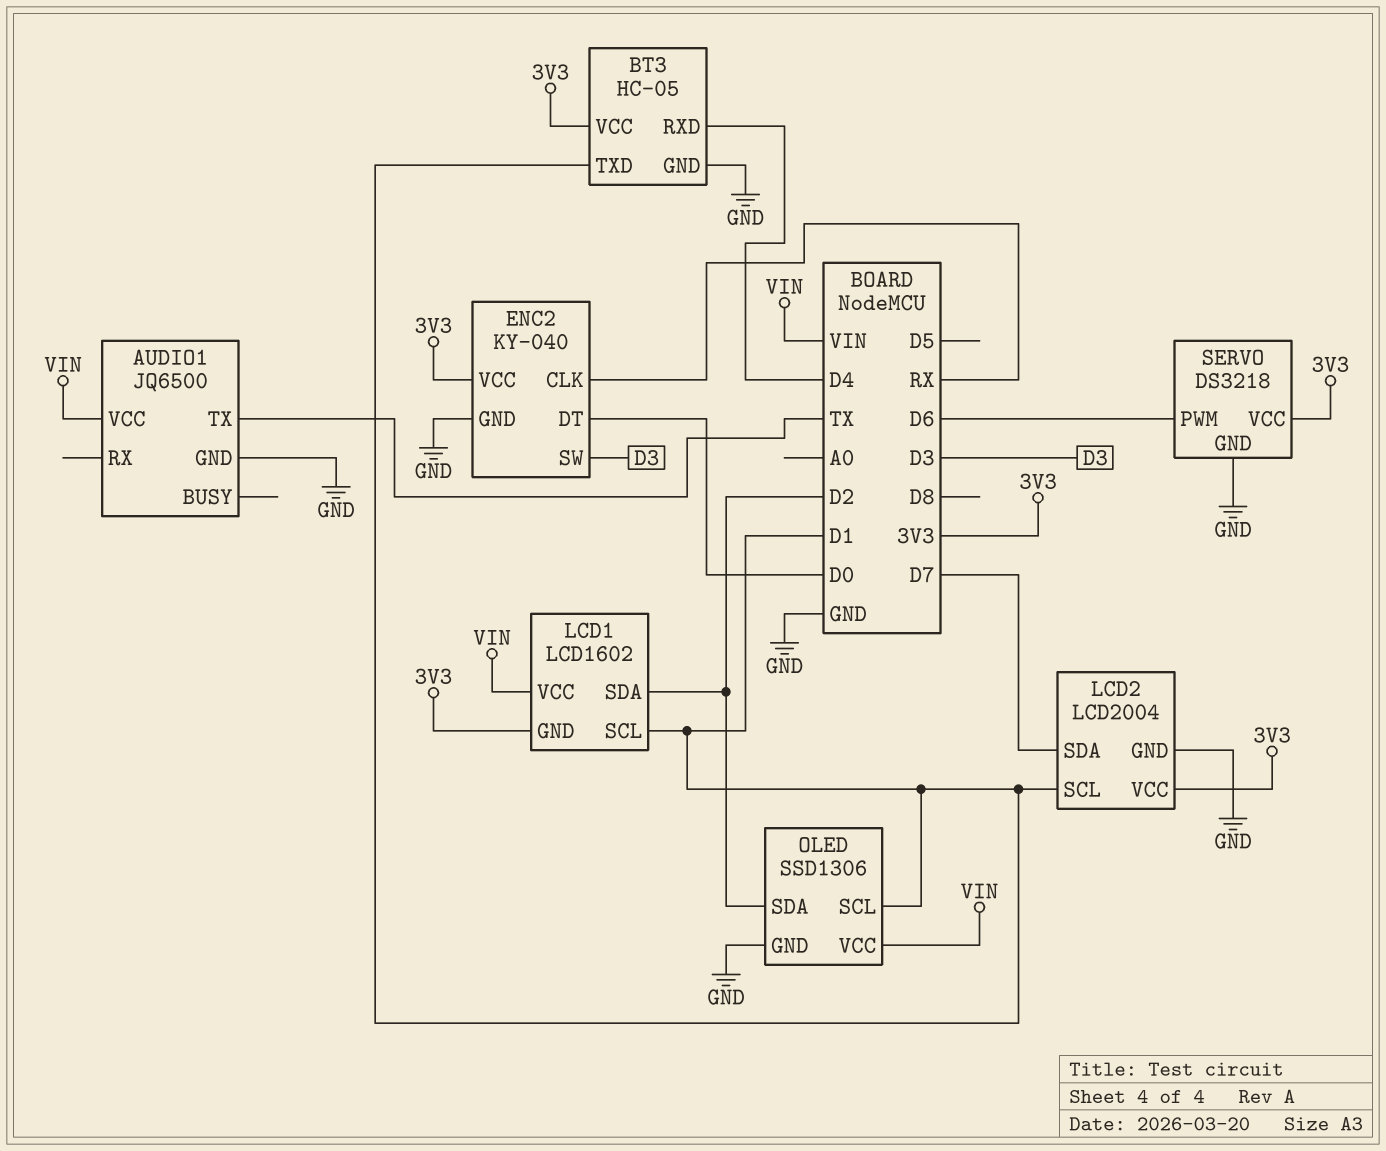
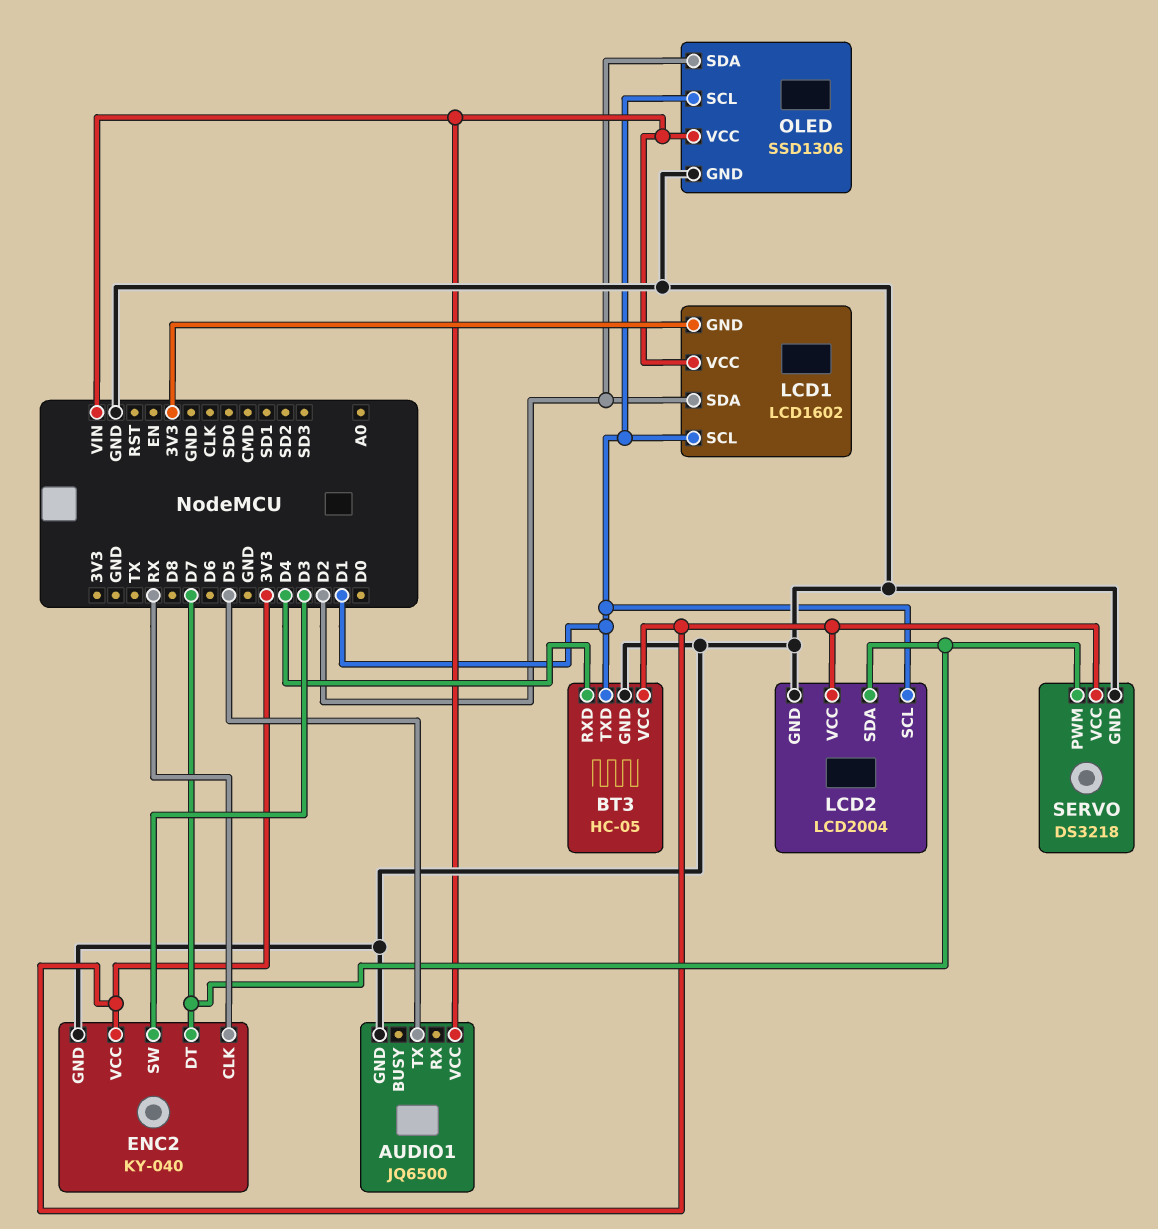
AUDIO1 pin TX: TX -> D5
ENC2 pin DT: D0 -> D7
SERVO pin PWM: D6 -> D7

